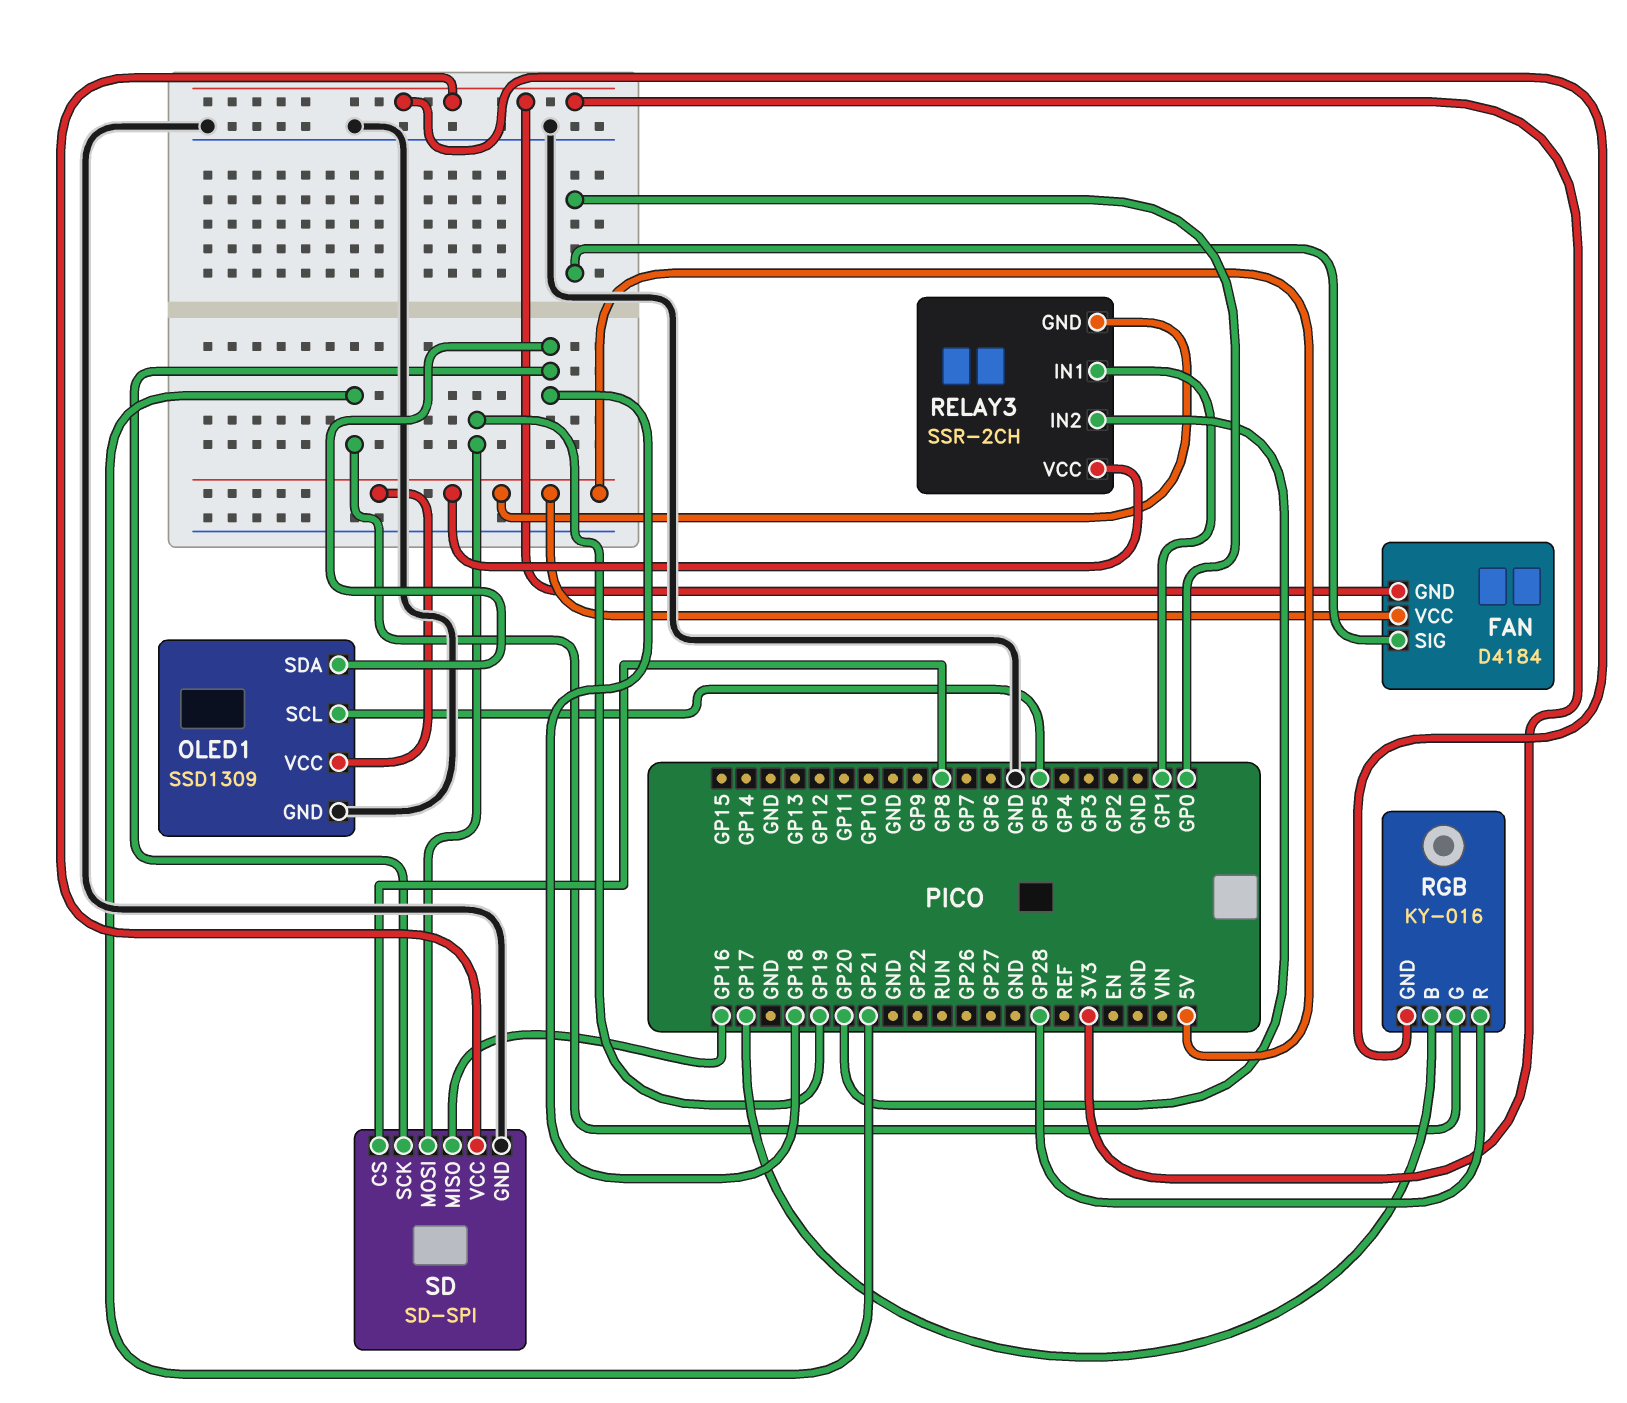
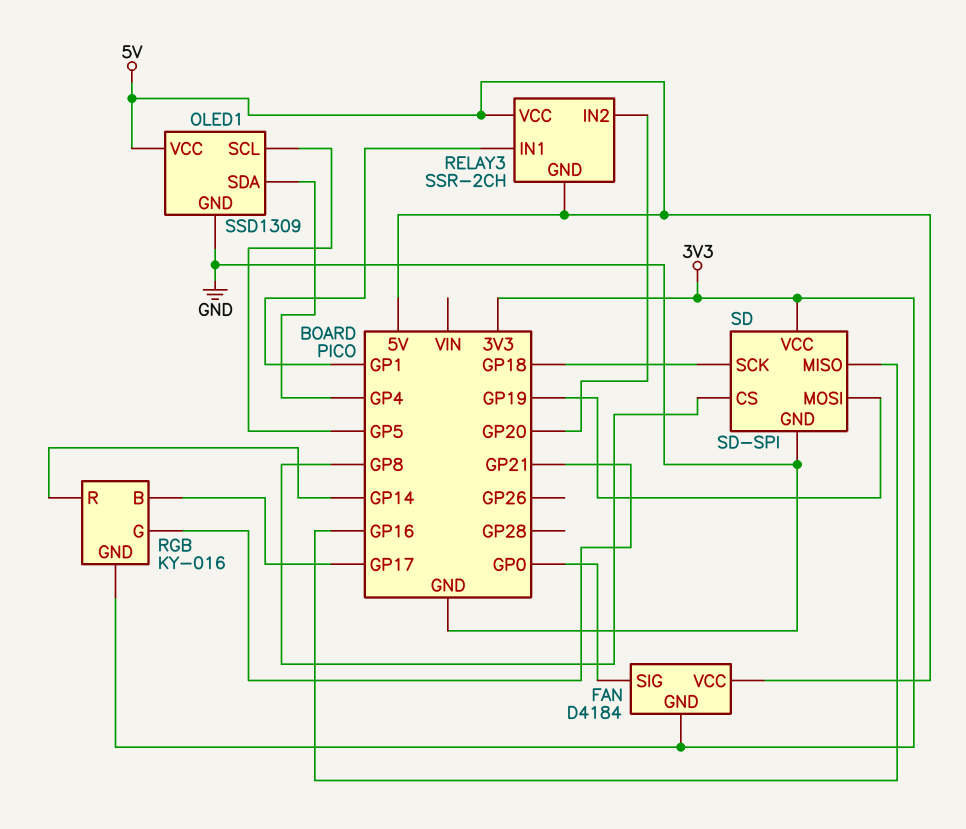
OLED1 pin SDA: GP18 -> GP4
RGB pin R: GP28 -> GP14

